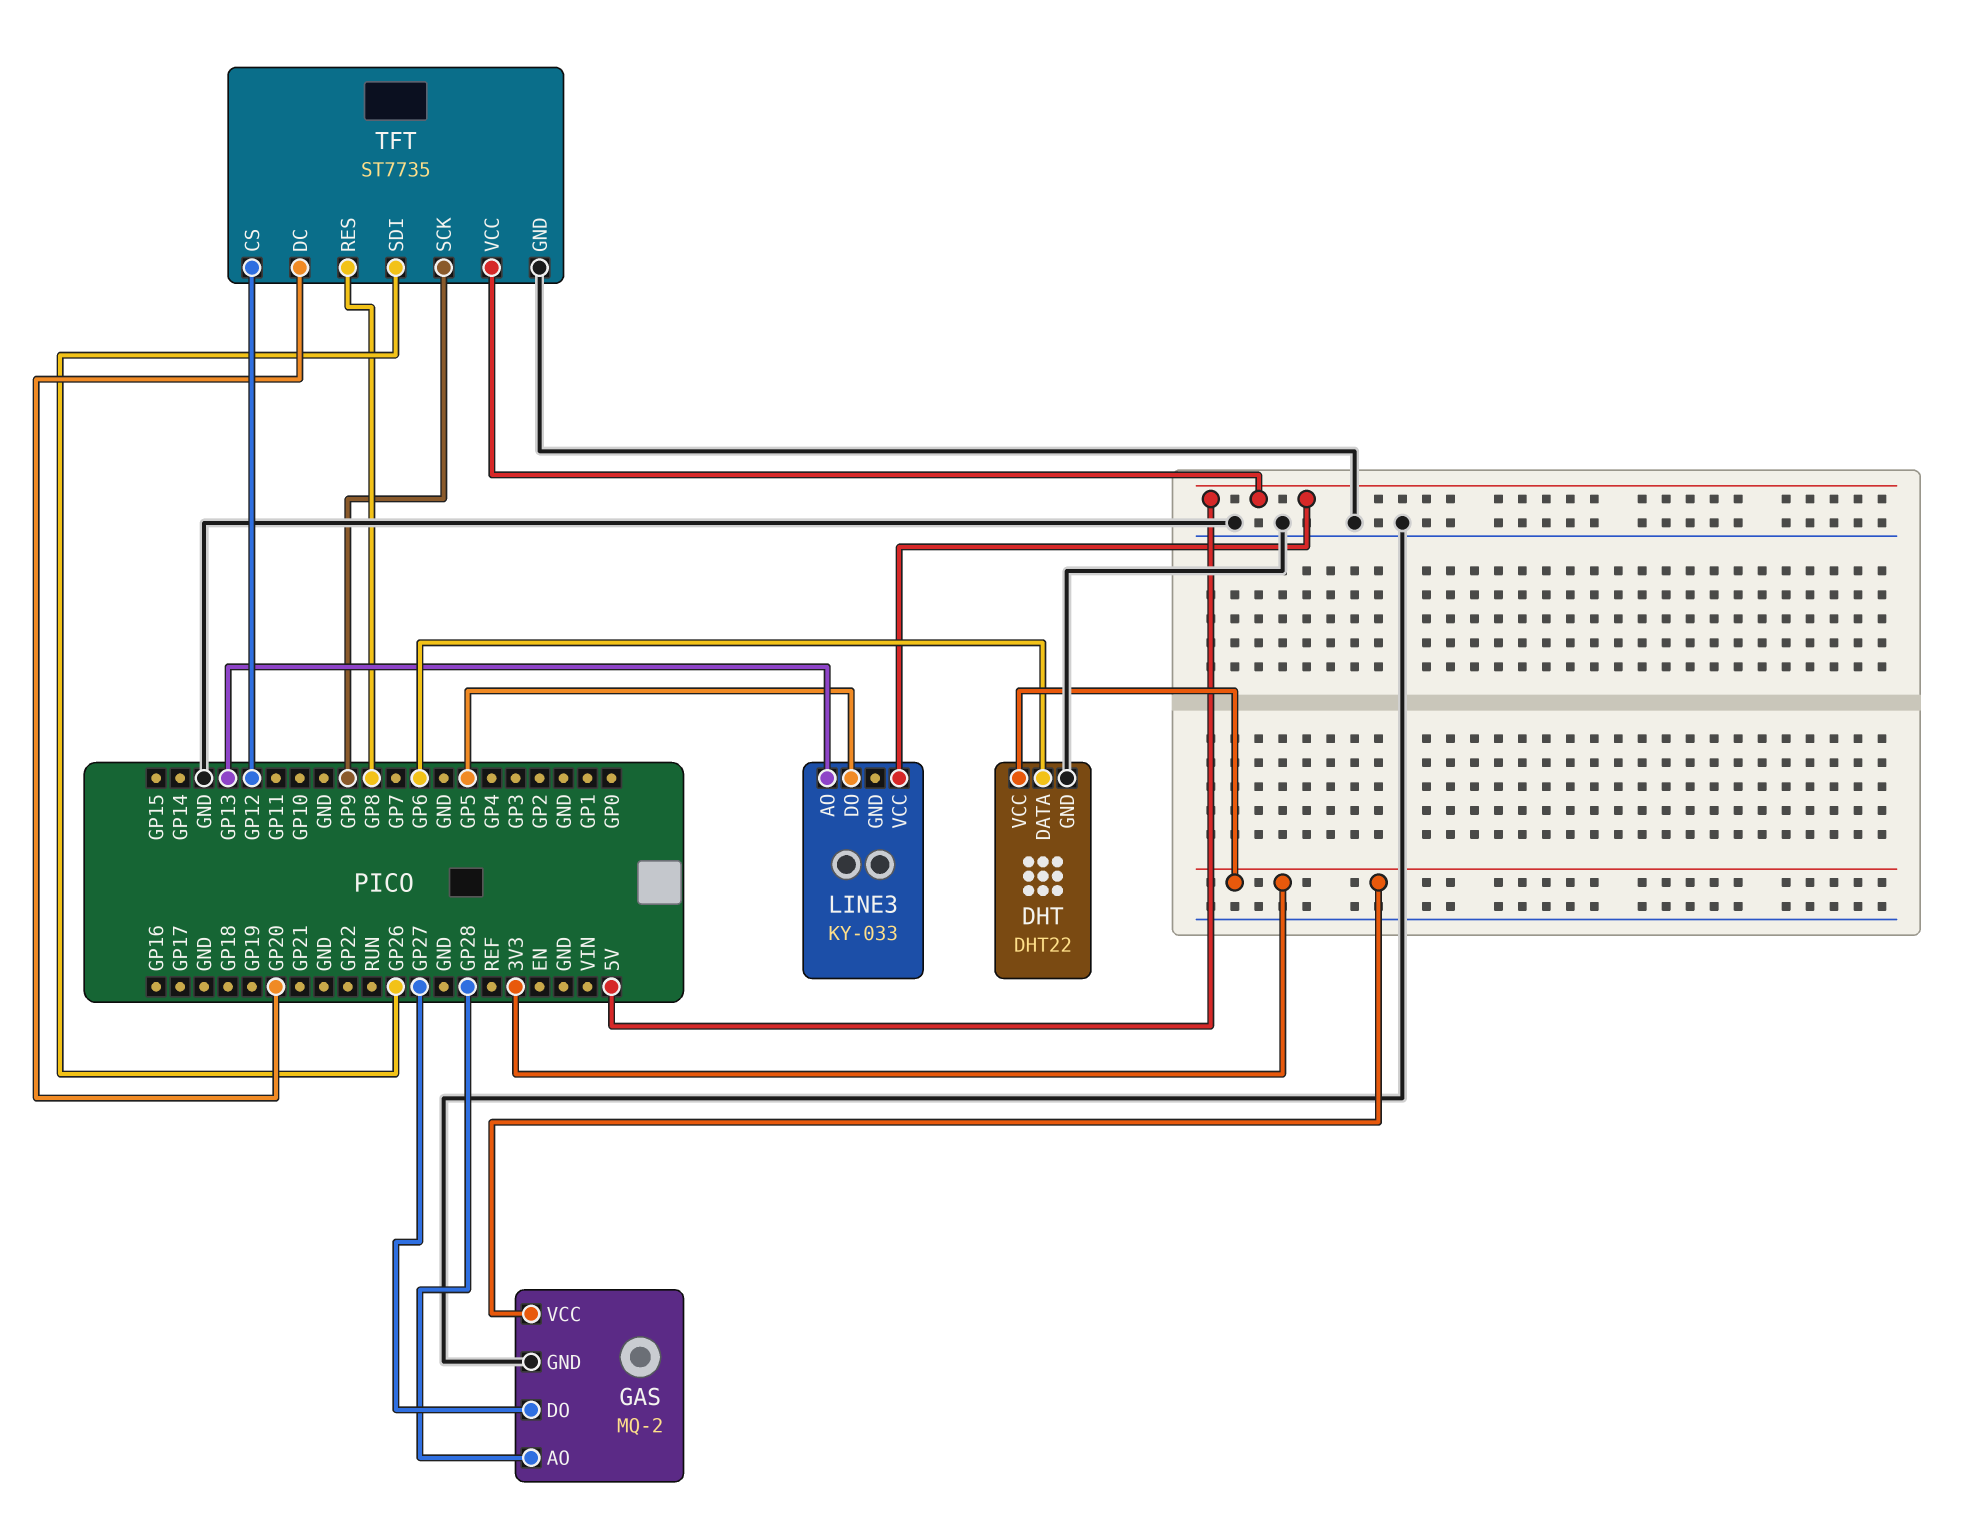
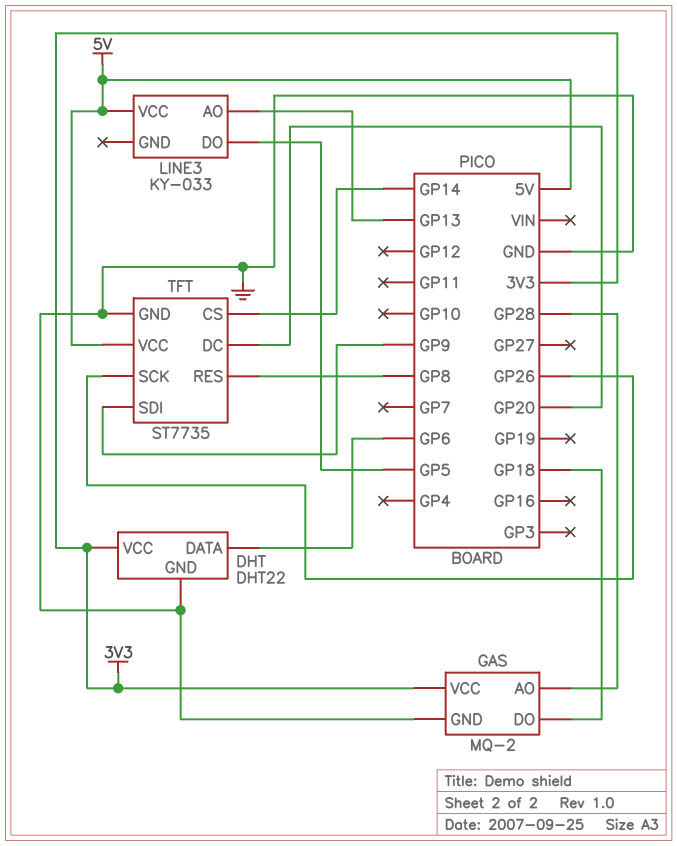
GAS pin DO: GP27 -> GP18
TFT pin CS: GP12 -> GP14
TFT pin SCK: GP9 -> GP26
TFT pin SDI: GP26 -> GP9

